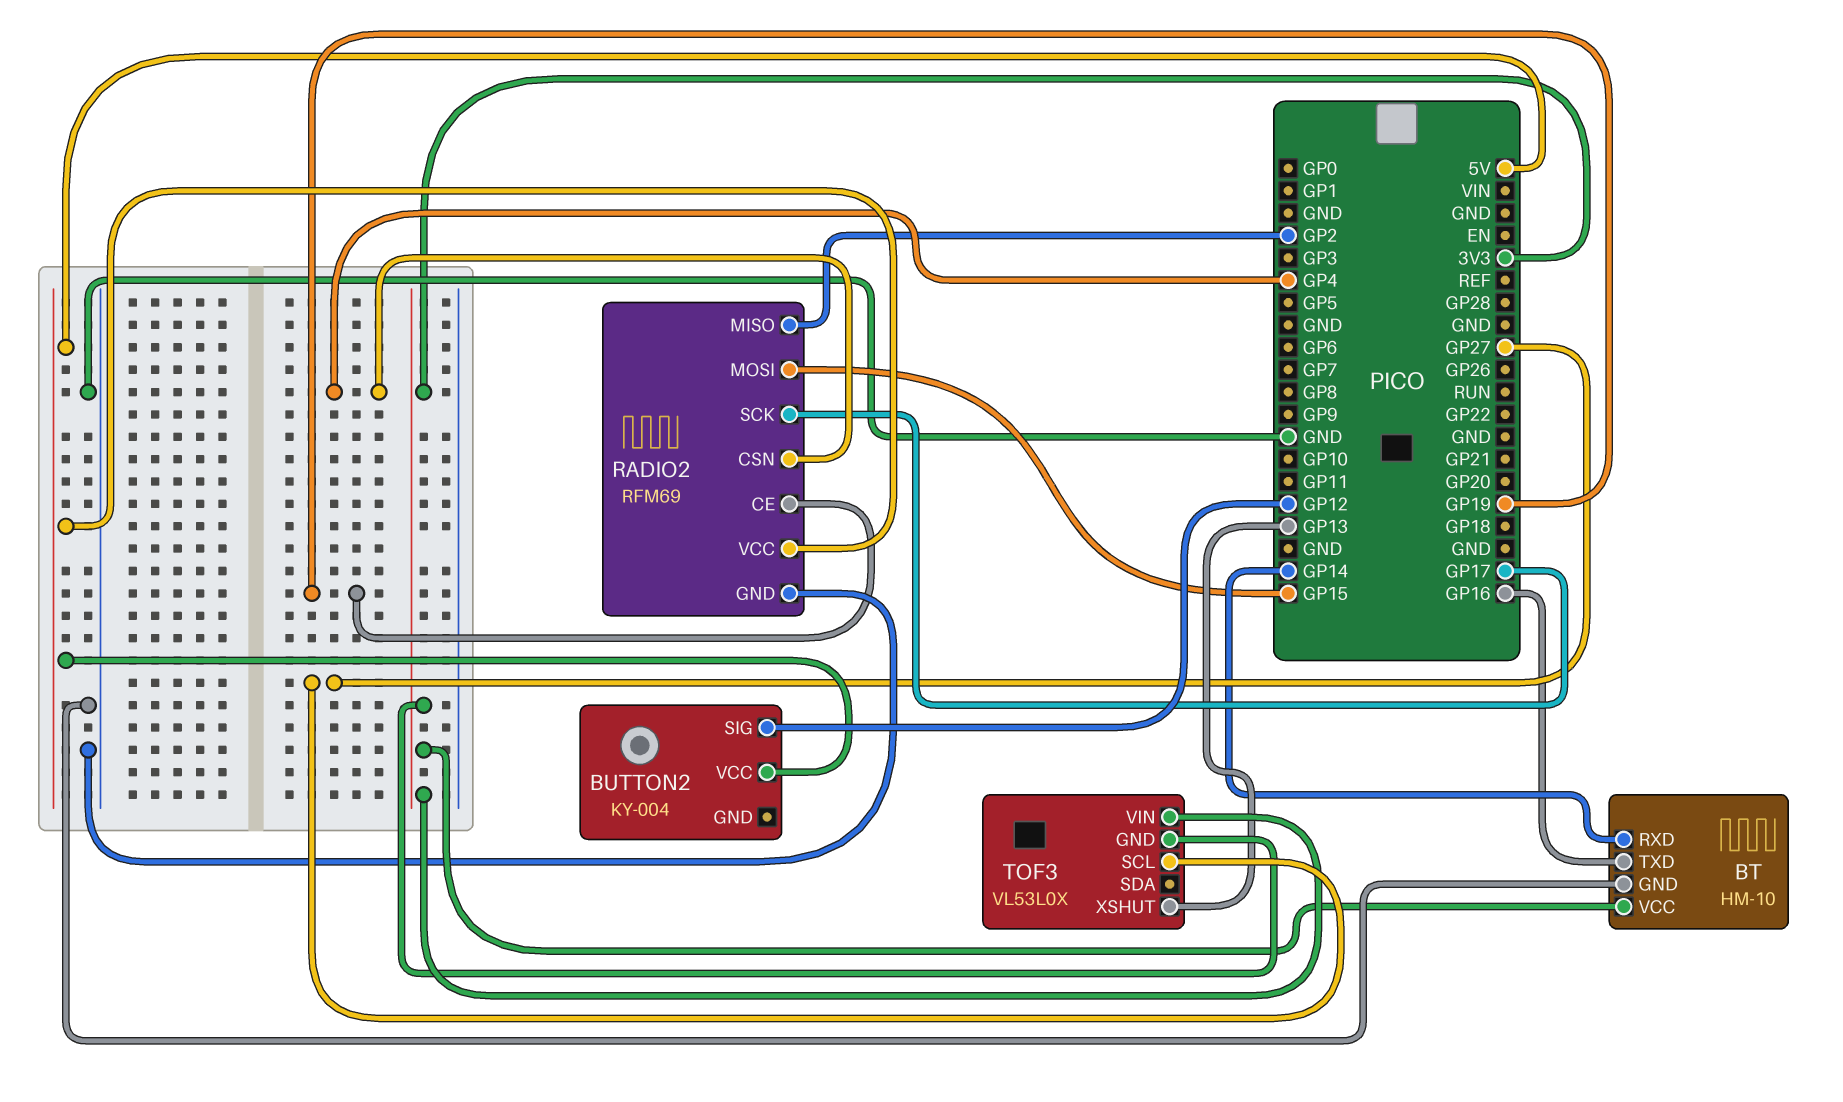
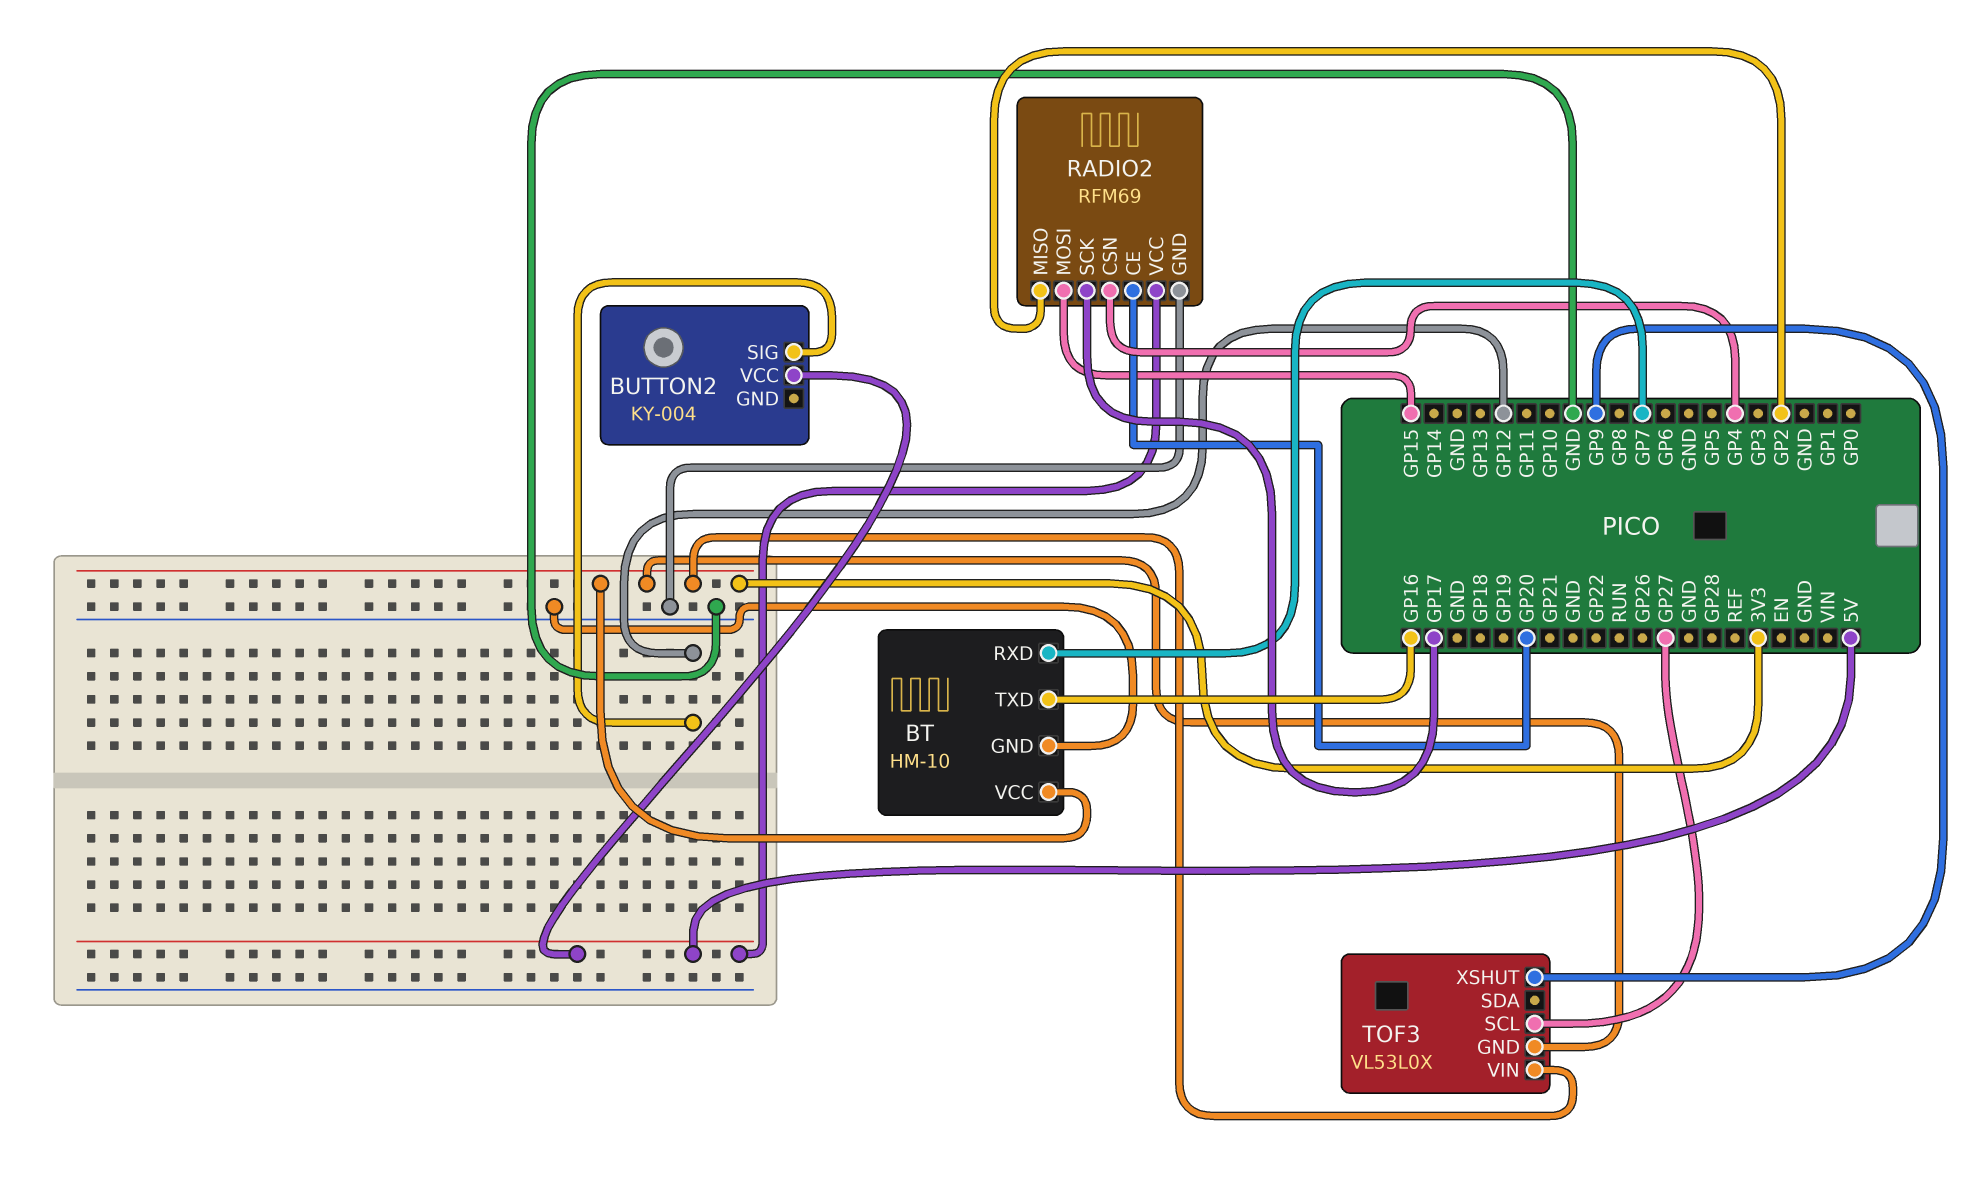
BT pin RXD: GP14 -> GP7
RADIO2 pin CE: GP19 -> GP20
TOF3 pin XSHUT: GP13 -> GP9

